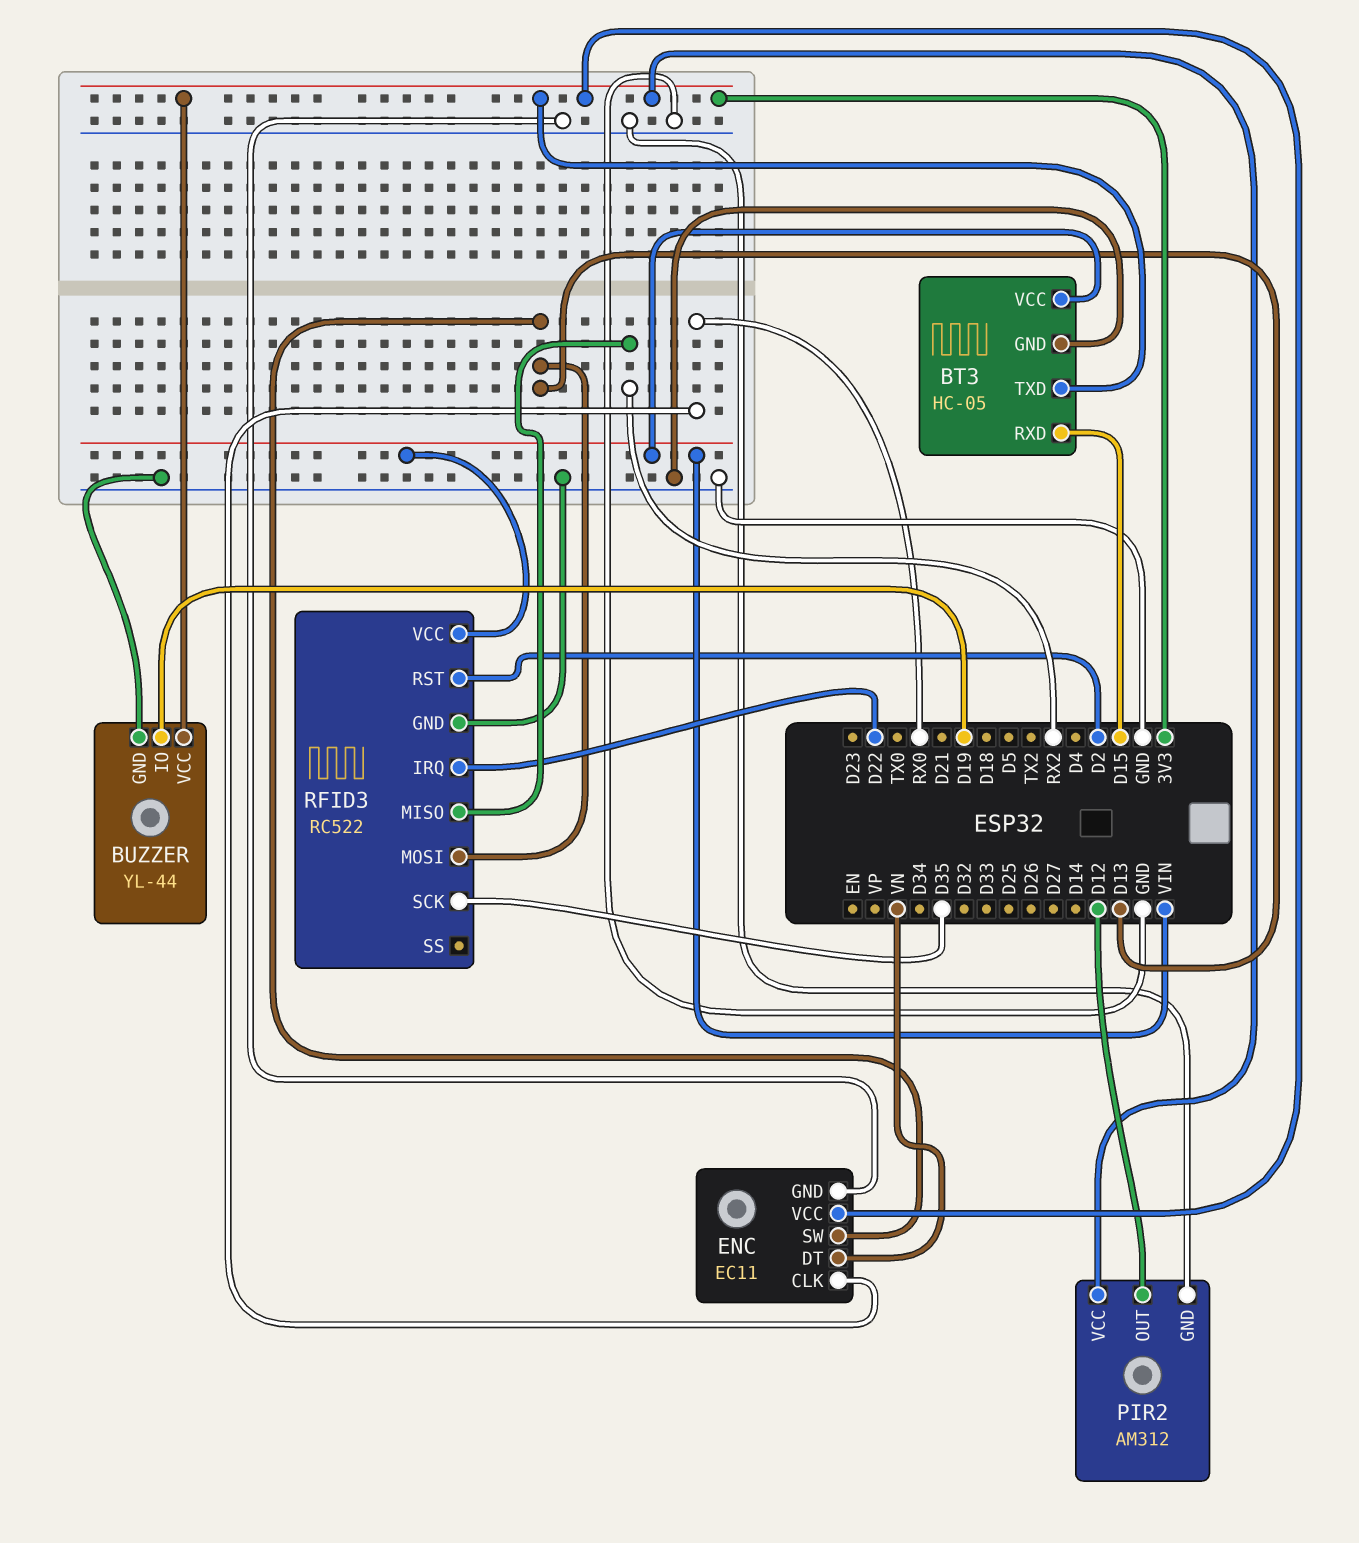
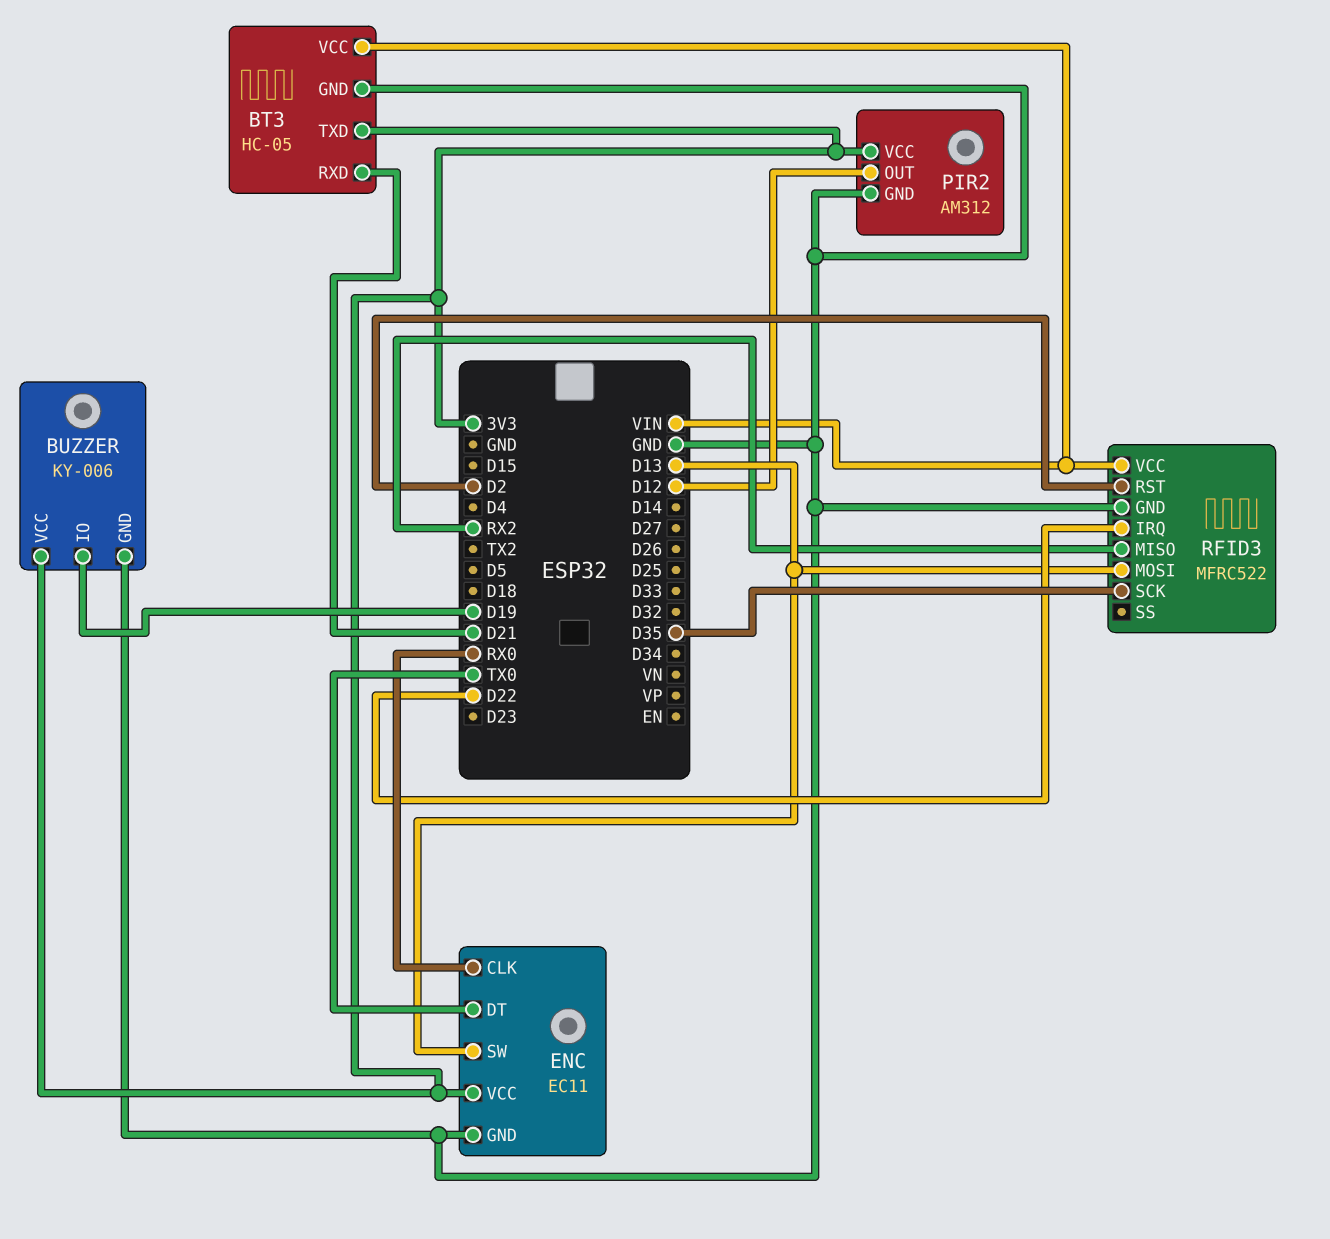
BT3 pin RXD: D15 -> D21
BUZZER: YL-44 -> KY-006
ENC pin DT: VN -> TX0
RFID3: RC522 -> MFRC522

